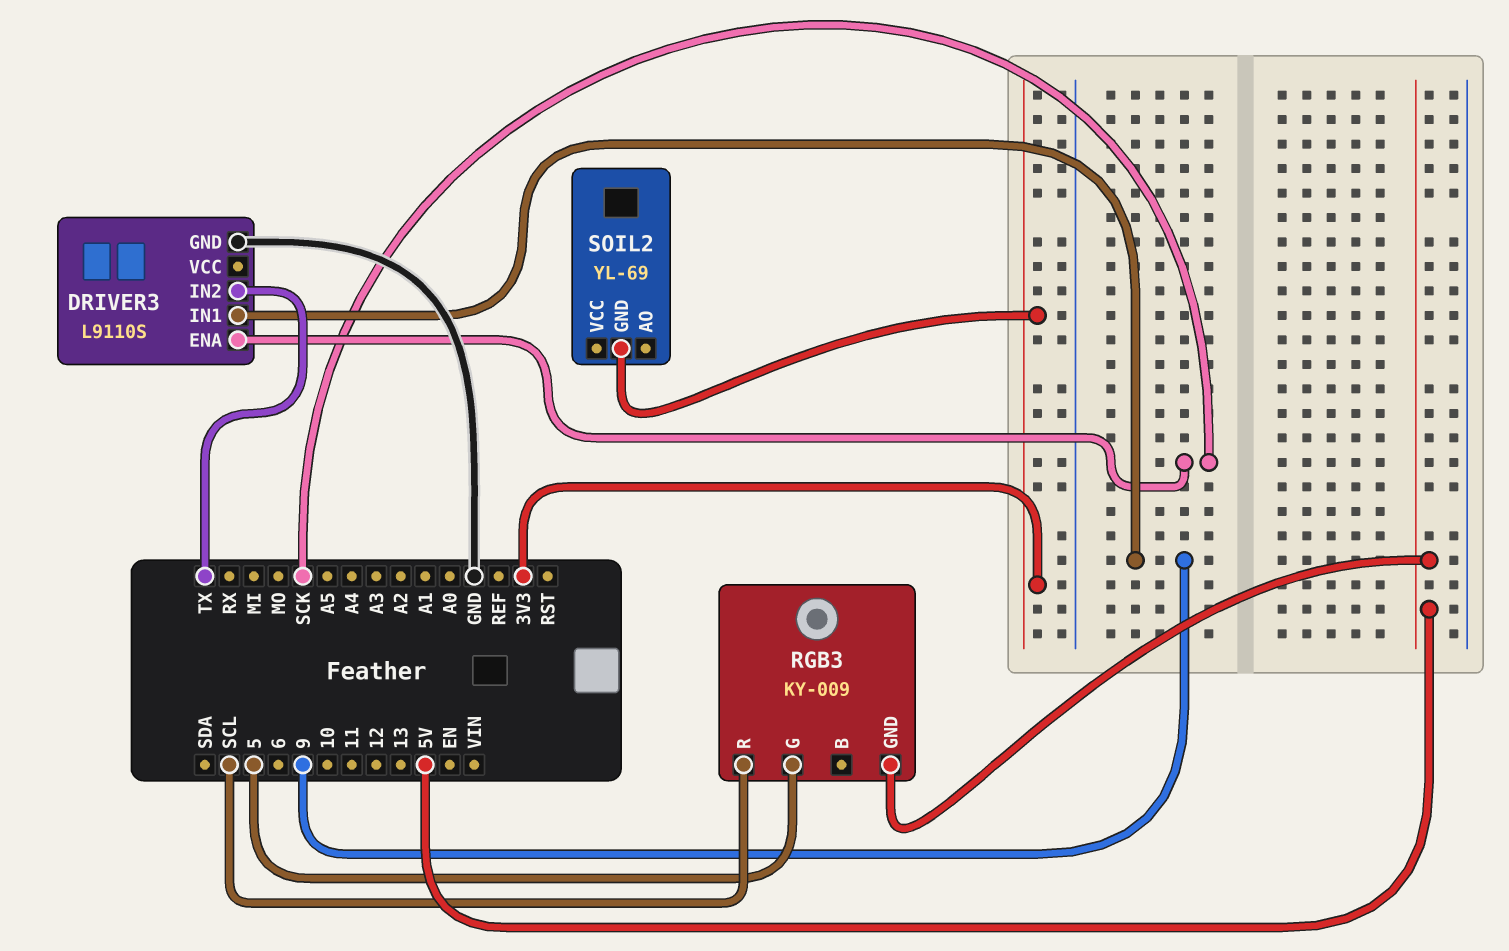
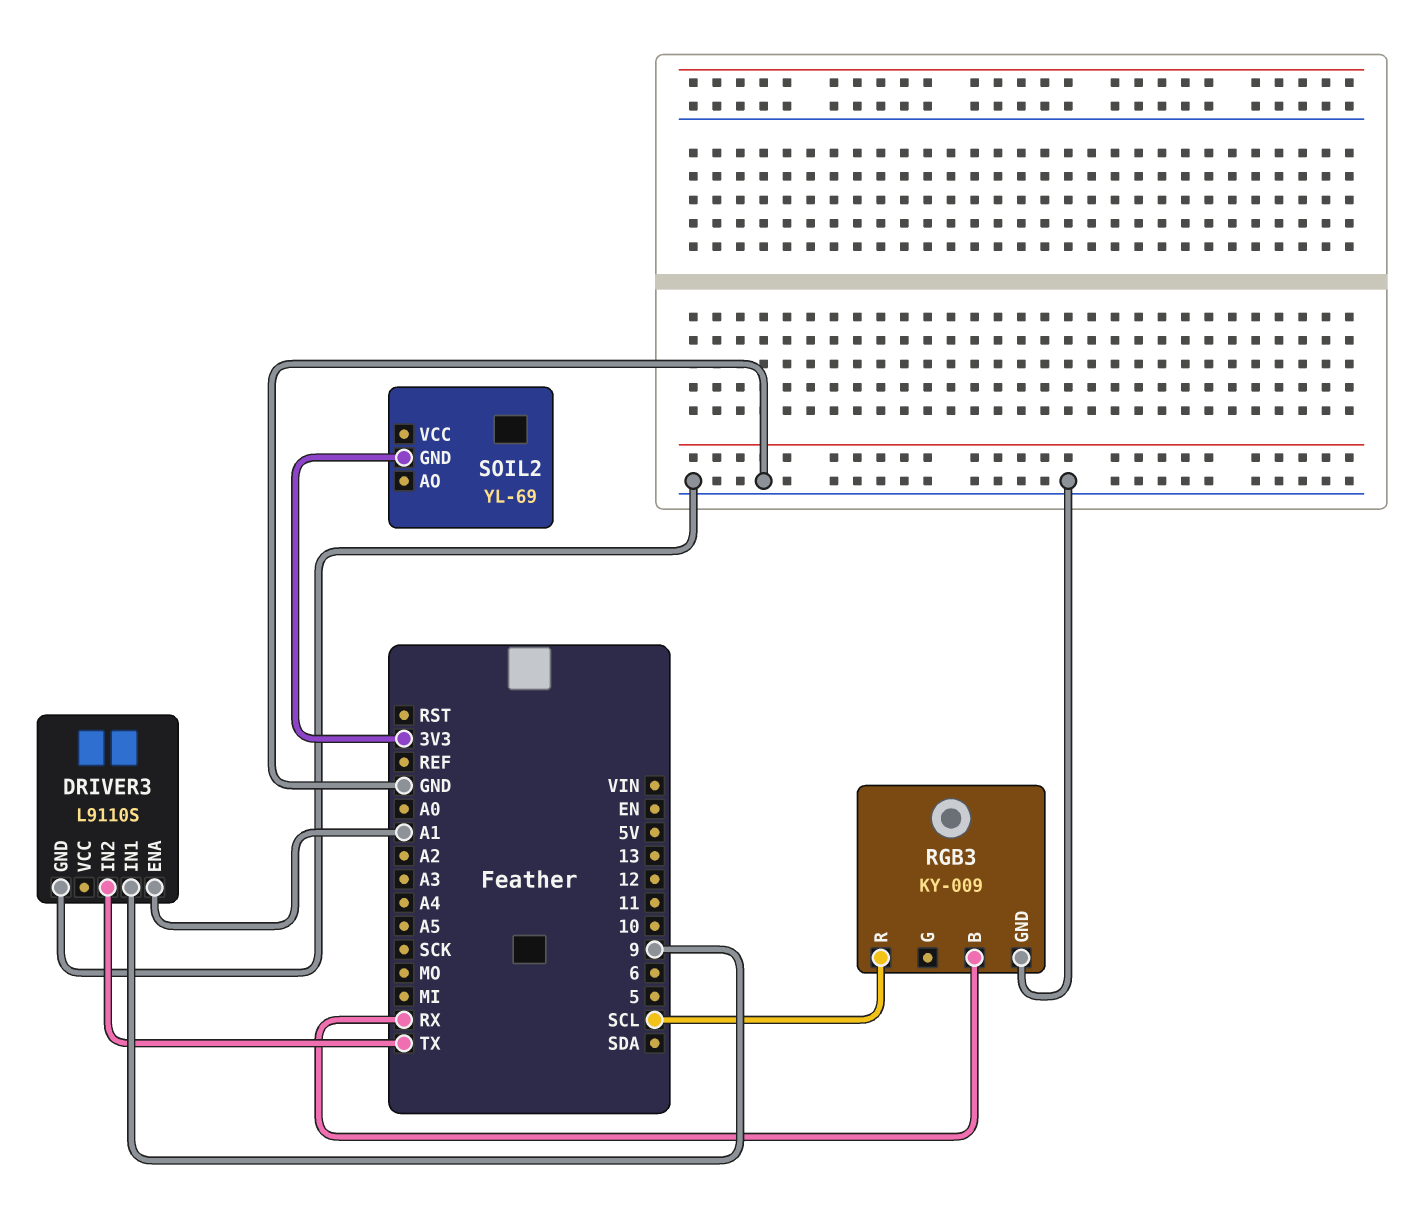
DRIVER3 pin ENA: SCK -> A1
RGB3 pin B: none -> RX
RGB3 pin G: 5 -> none
RGB3 pin GND: 5V -> GND

